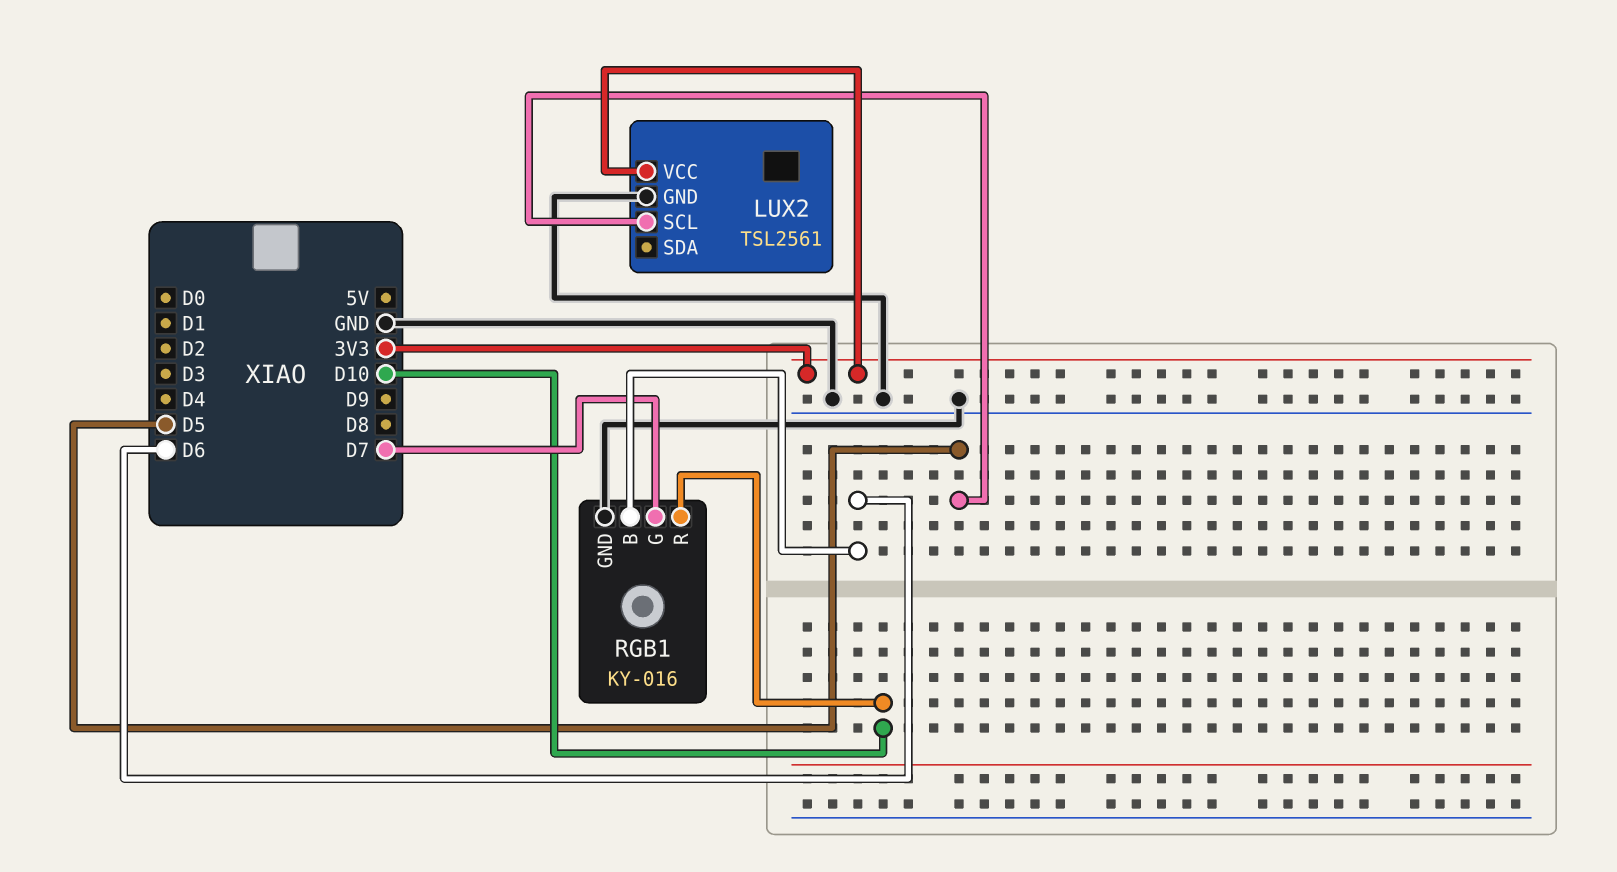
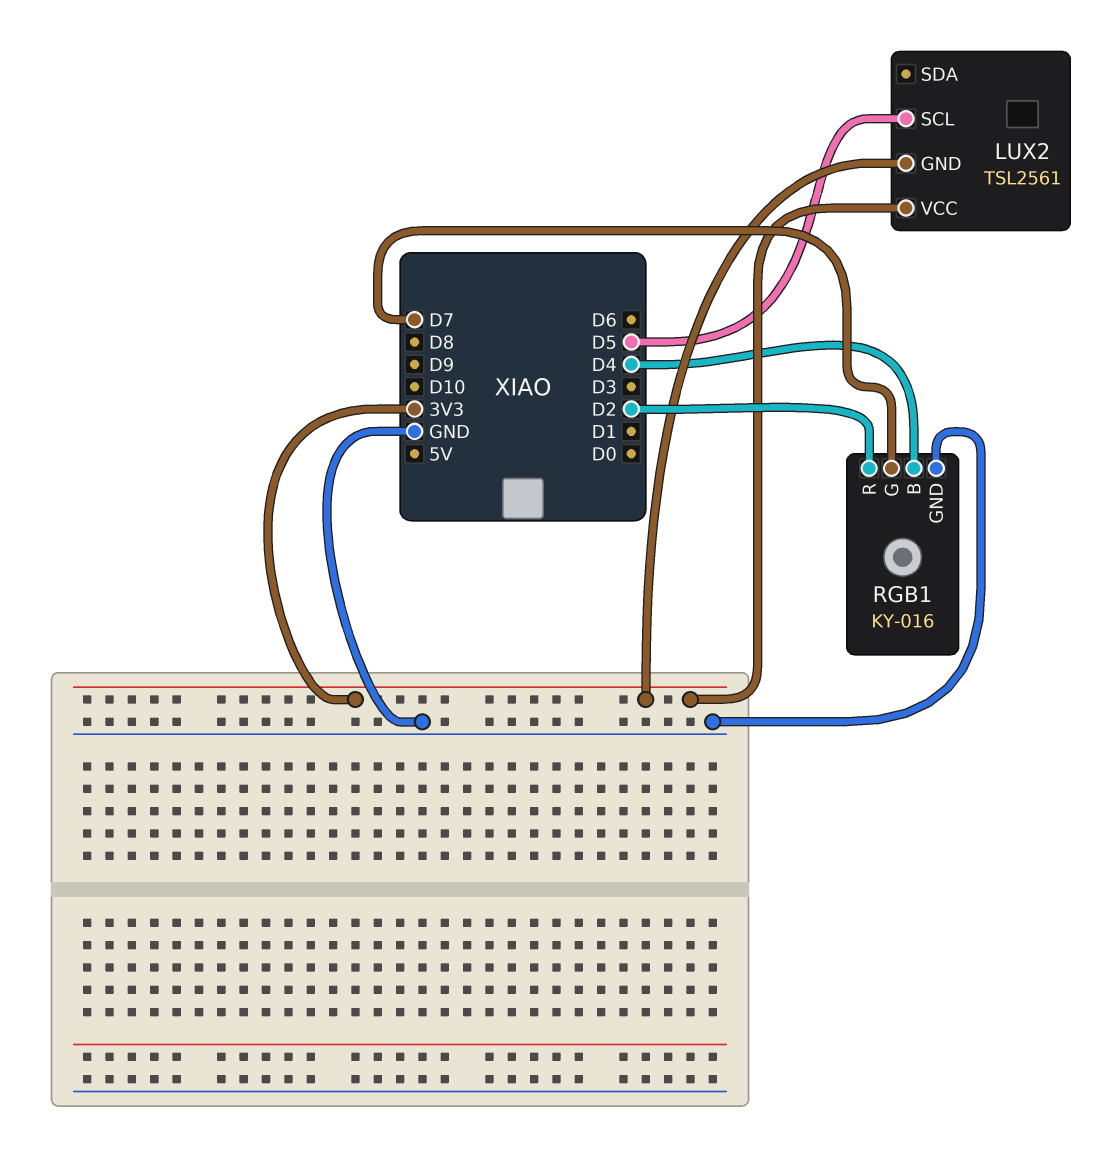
LUX2 pin GND: GND -> 3V3
RGB1 pin B: D6 -> D4
RGB1 pin R: D10 -> D2

